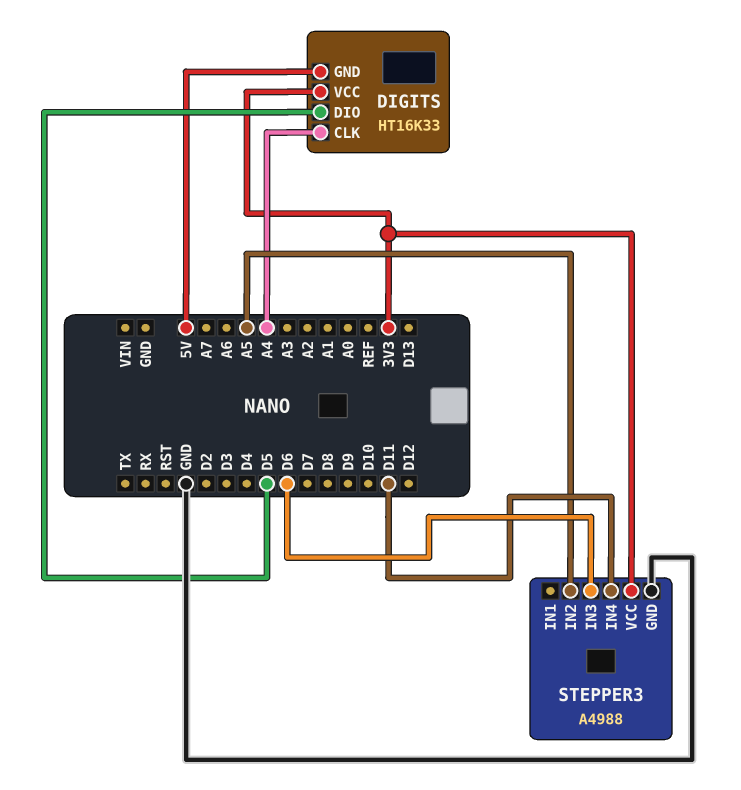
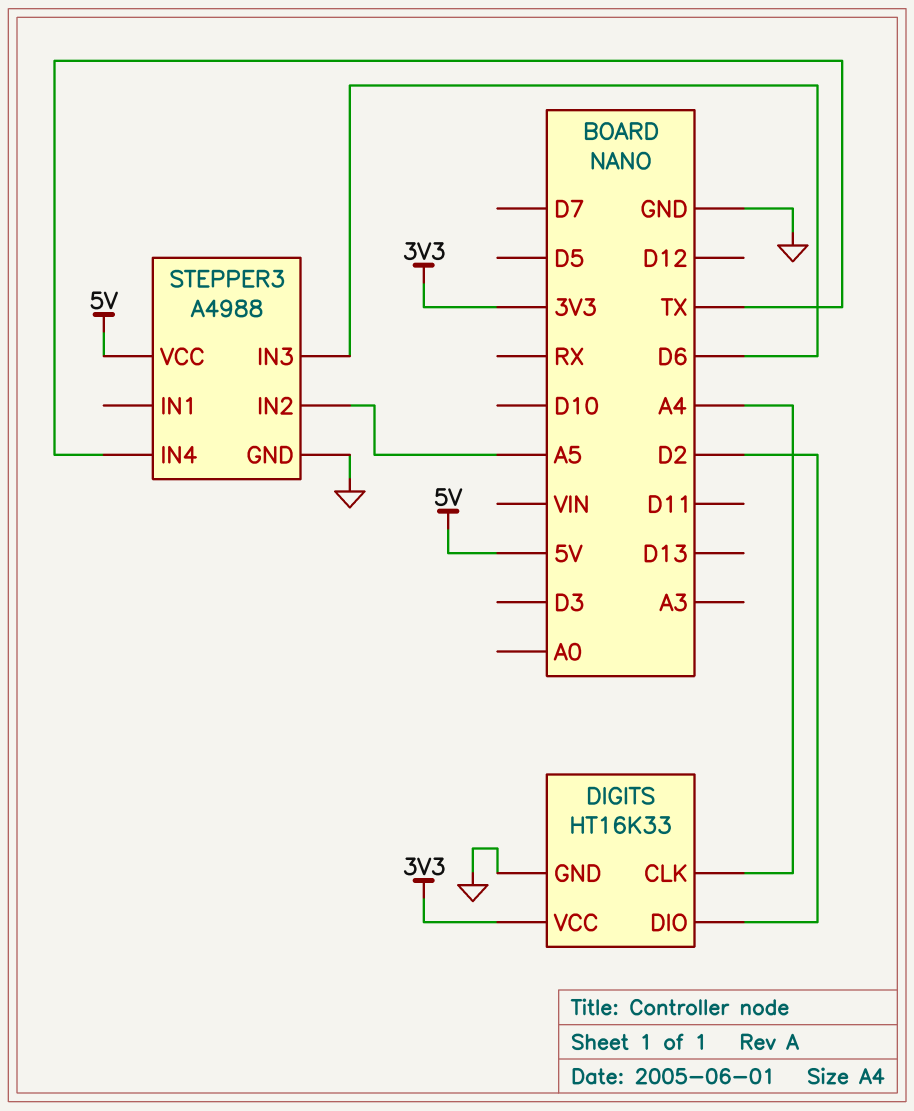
DIGITS pin DIO: D5 -> D2
DIGITS pin GND: 5V -> GND
STEPPER3 pin IN4: D11 -> TX
STEPPER3 pin VCC: 3V3 -> 5V

